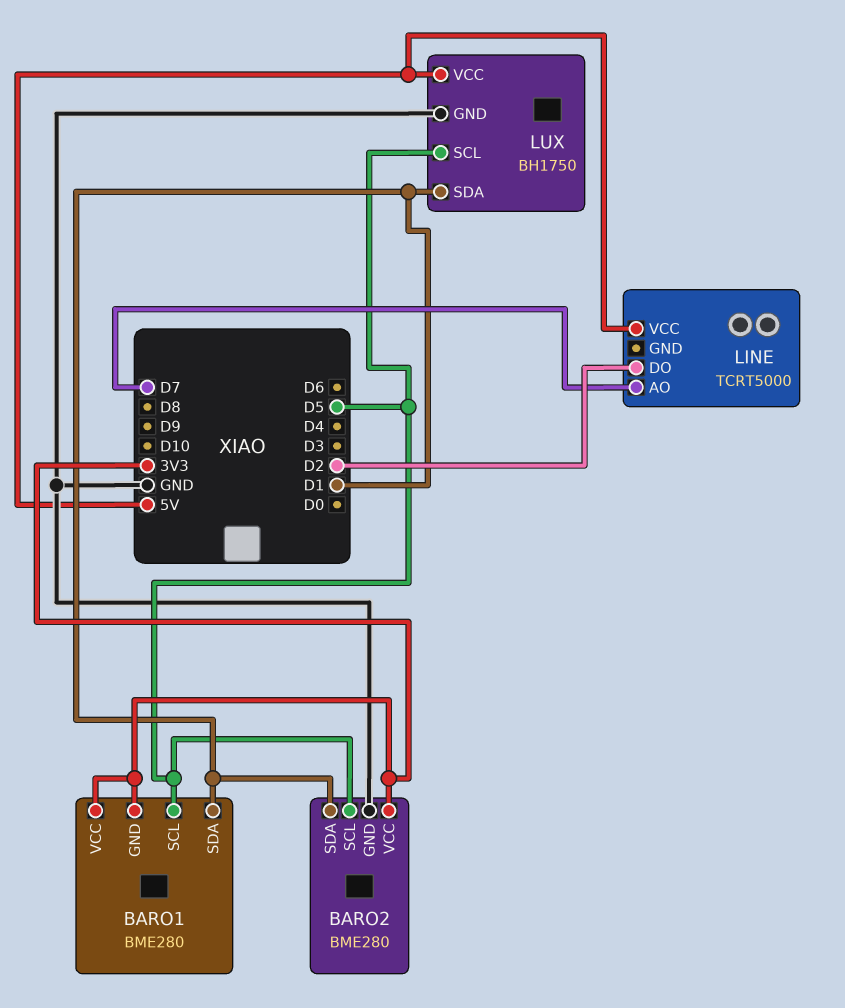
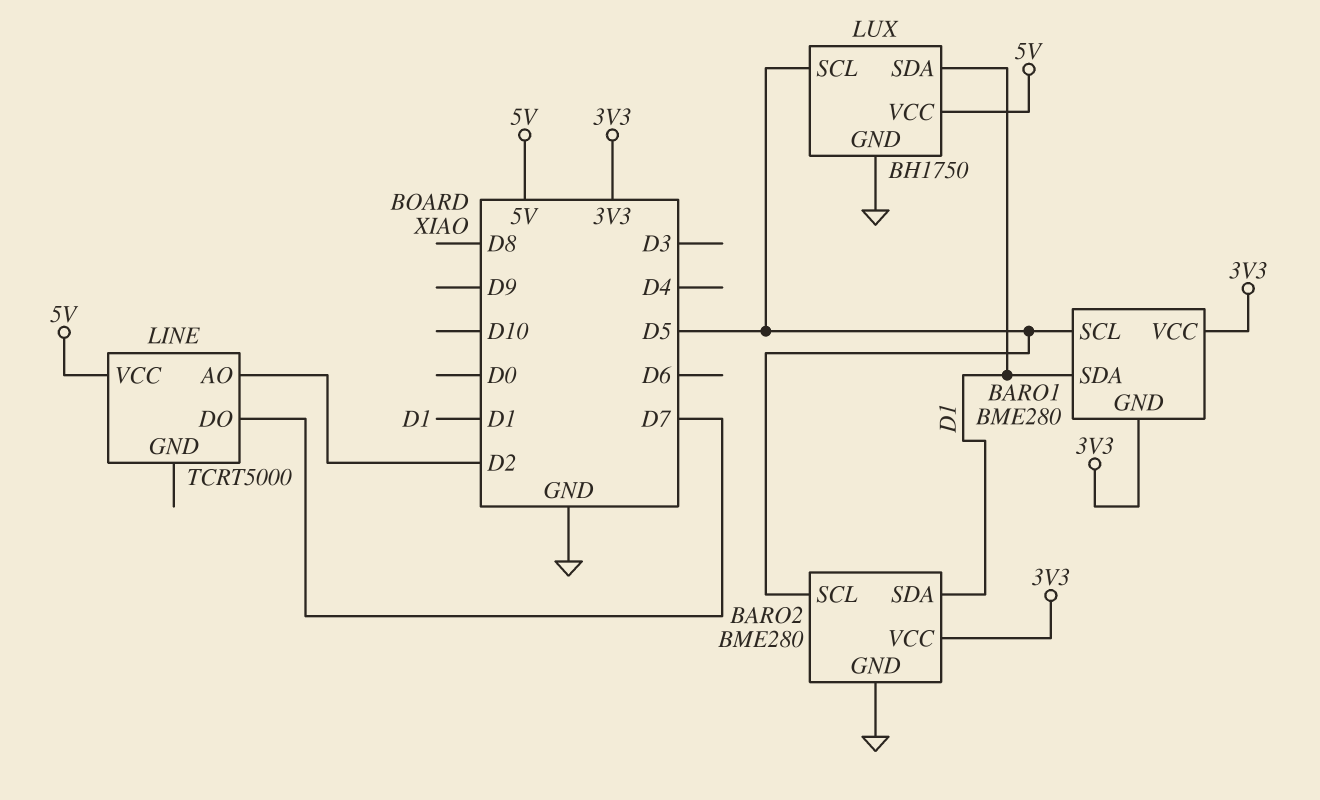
LINE pin AO: D7 -> D2
LINE pin DO: D2 -> D7

